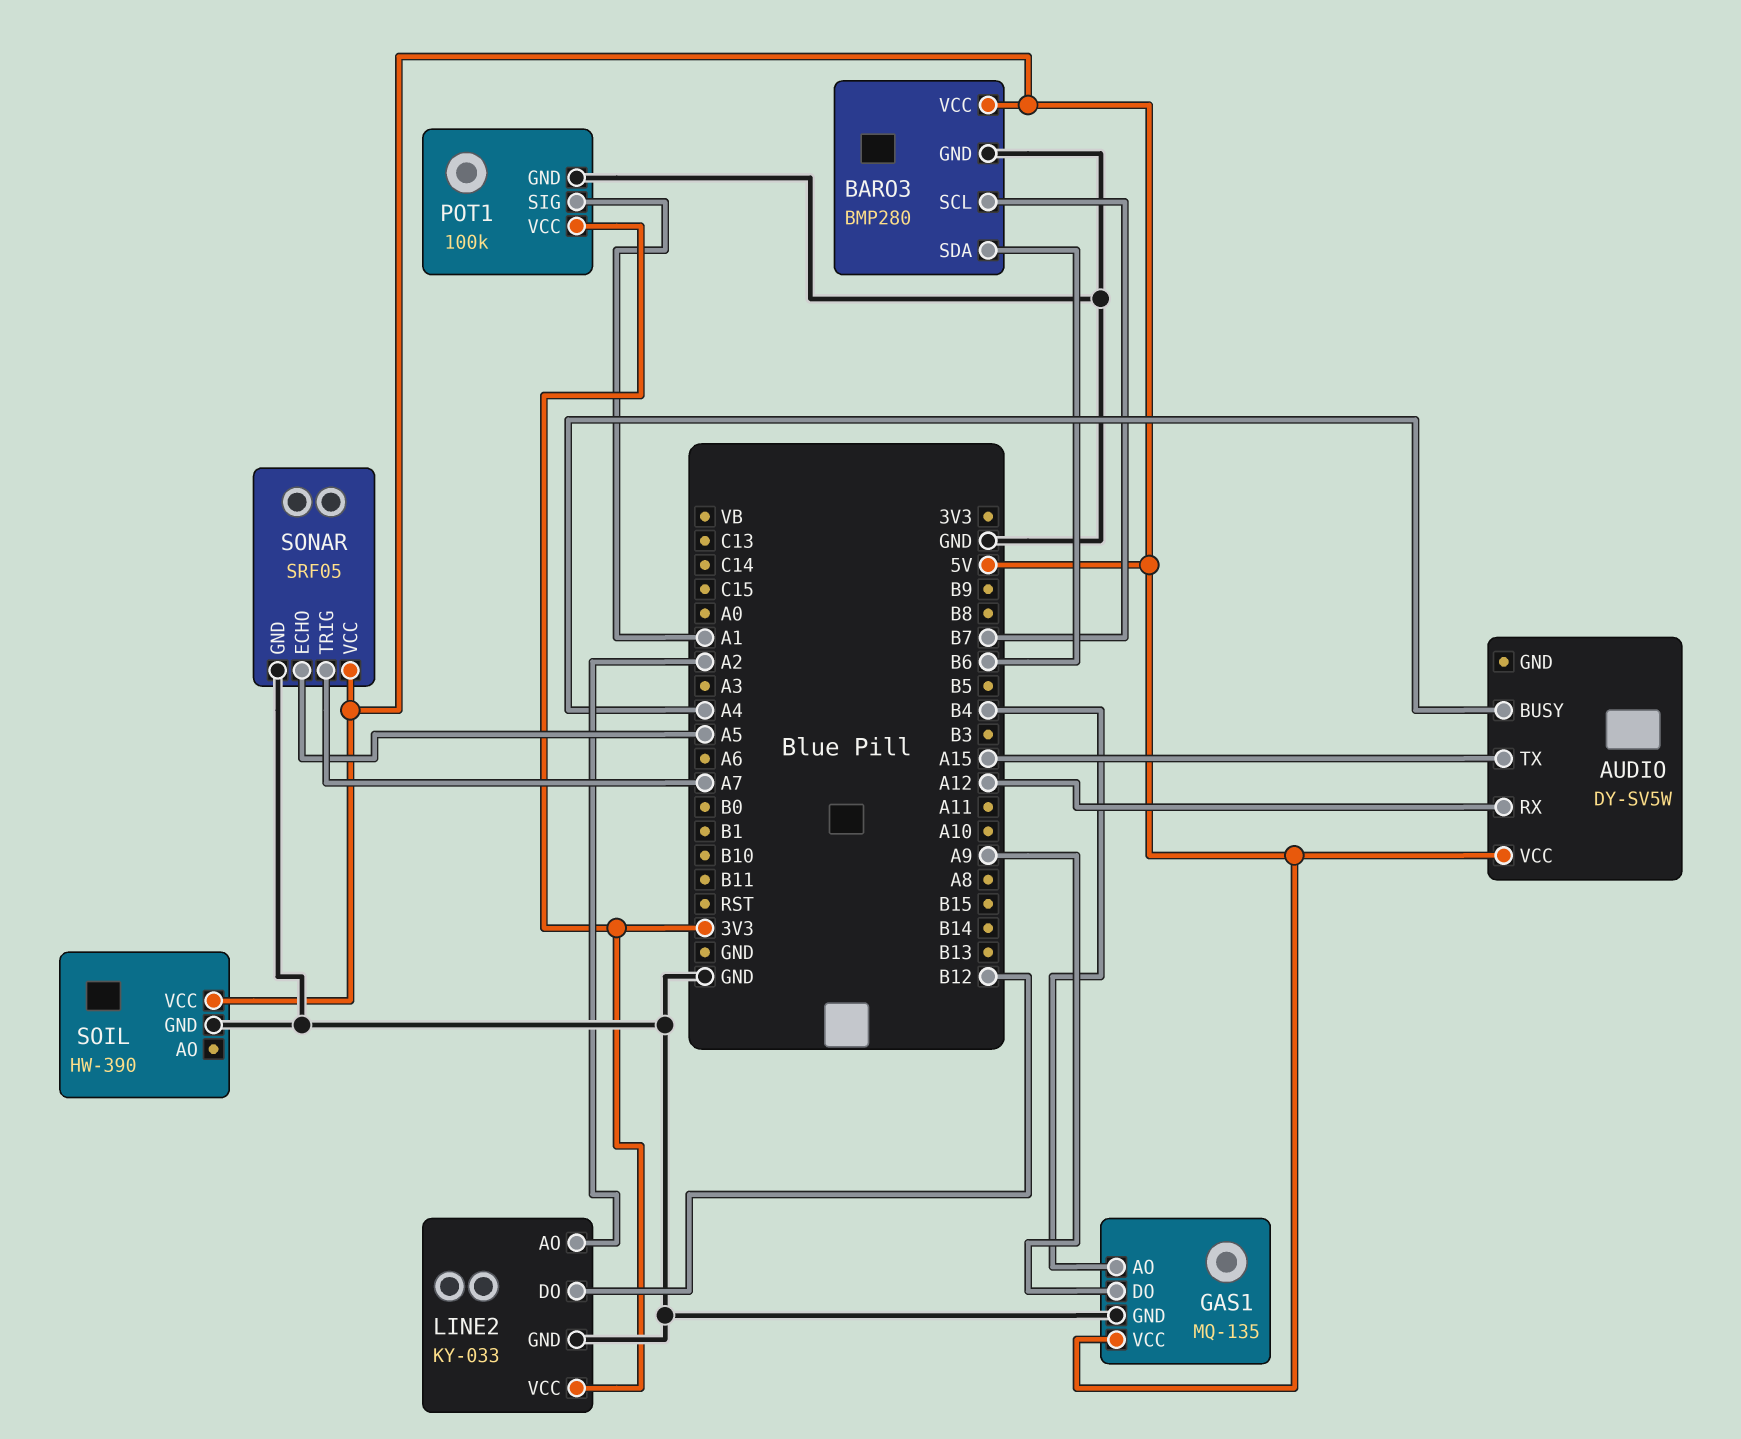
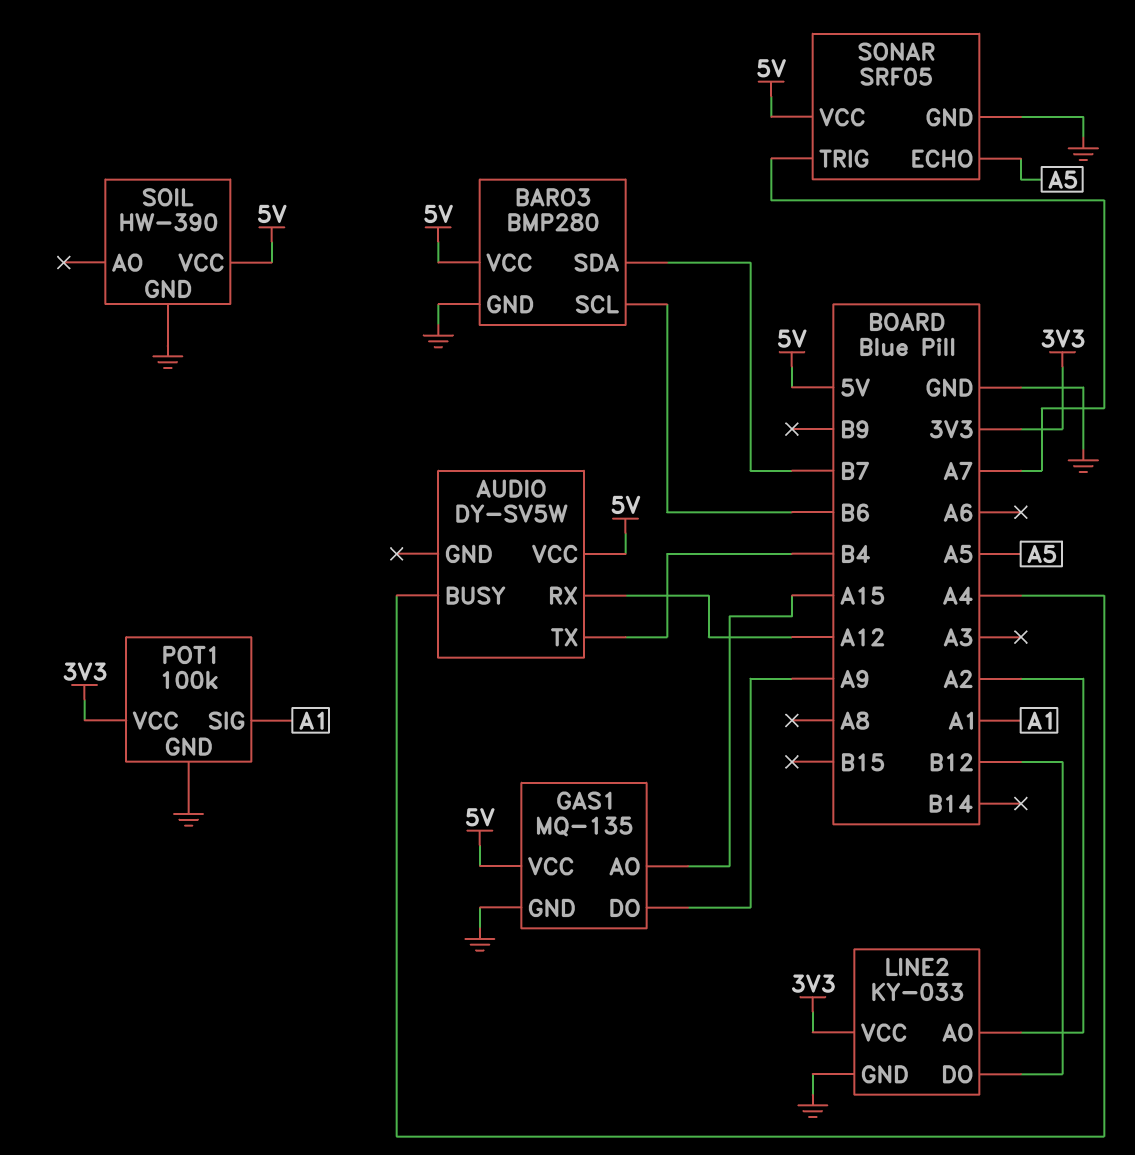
AUDIO pin TX: A15 -> B4
BARO3 pin SCL: B7 -> B6
BARO3 pin SDA: B6 -> B7
GAS1 pin AO: B4 -> A15

